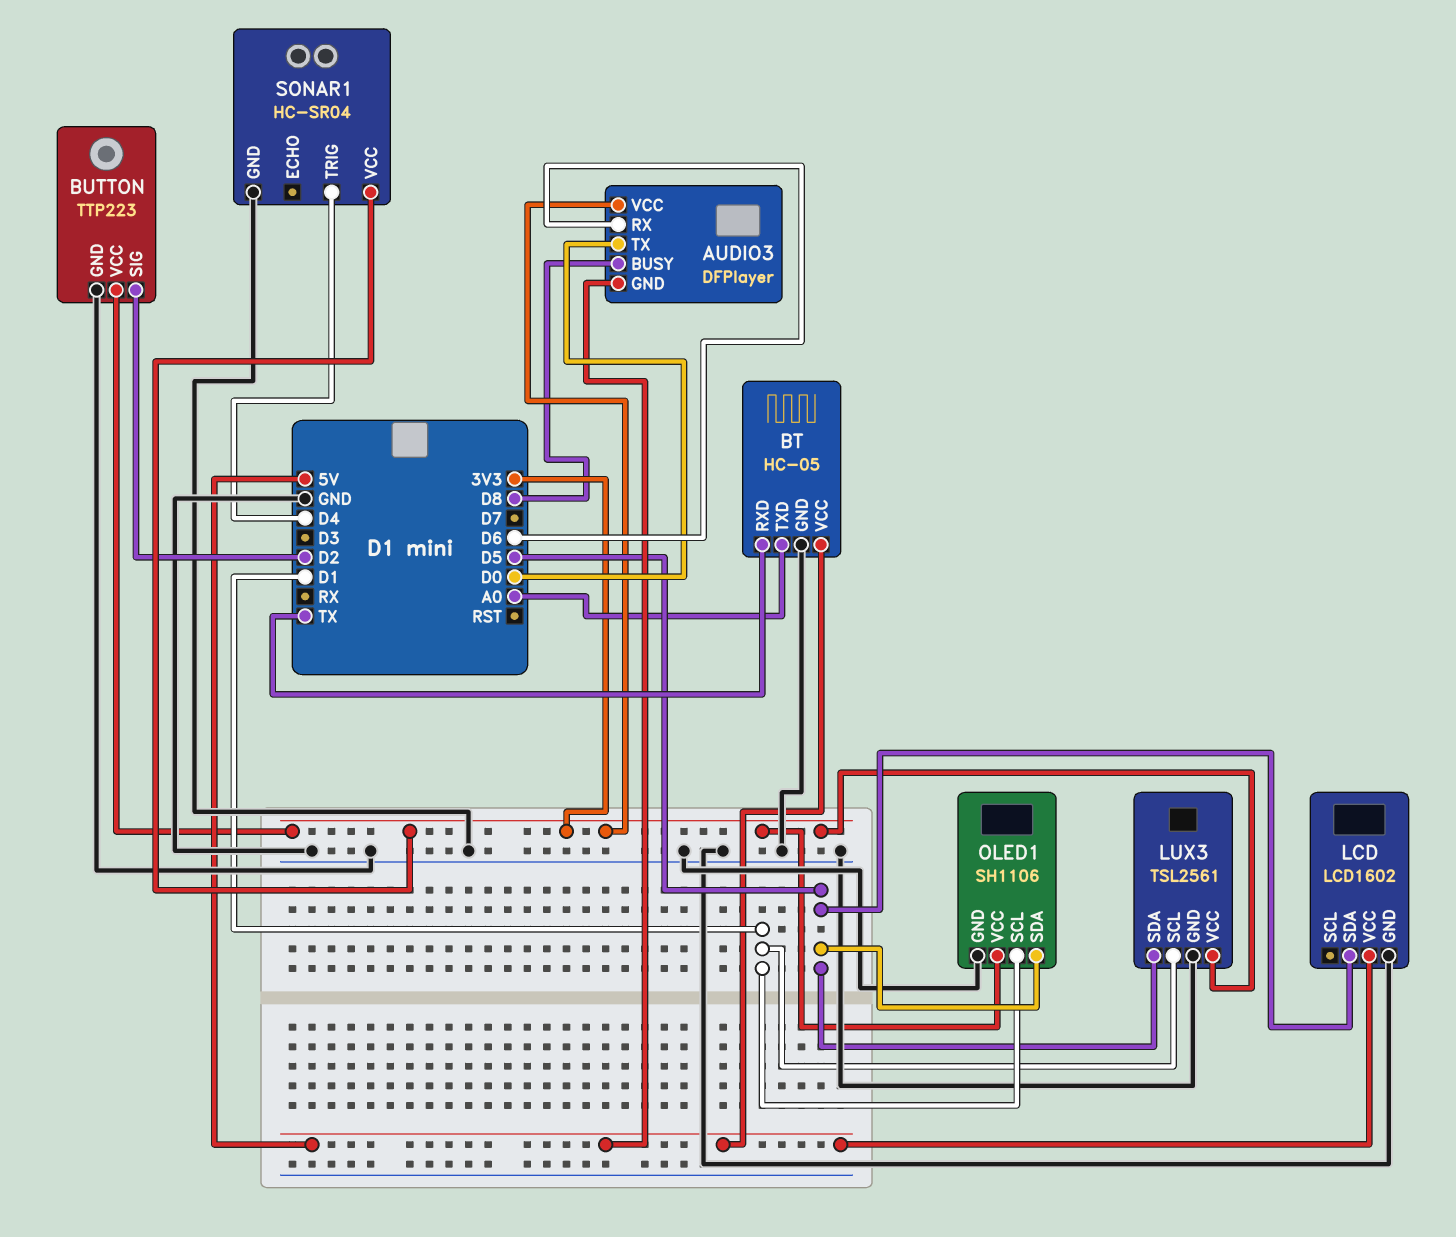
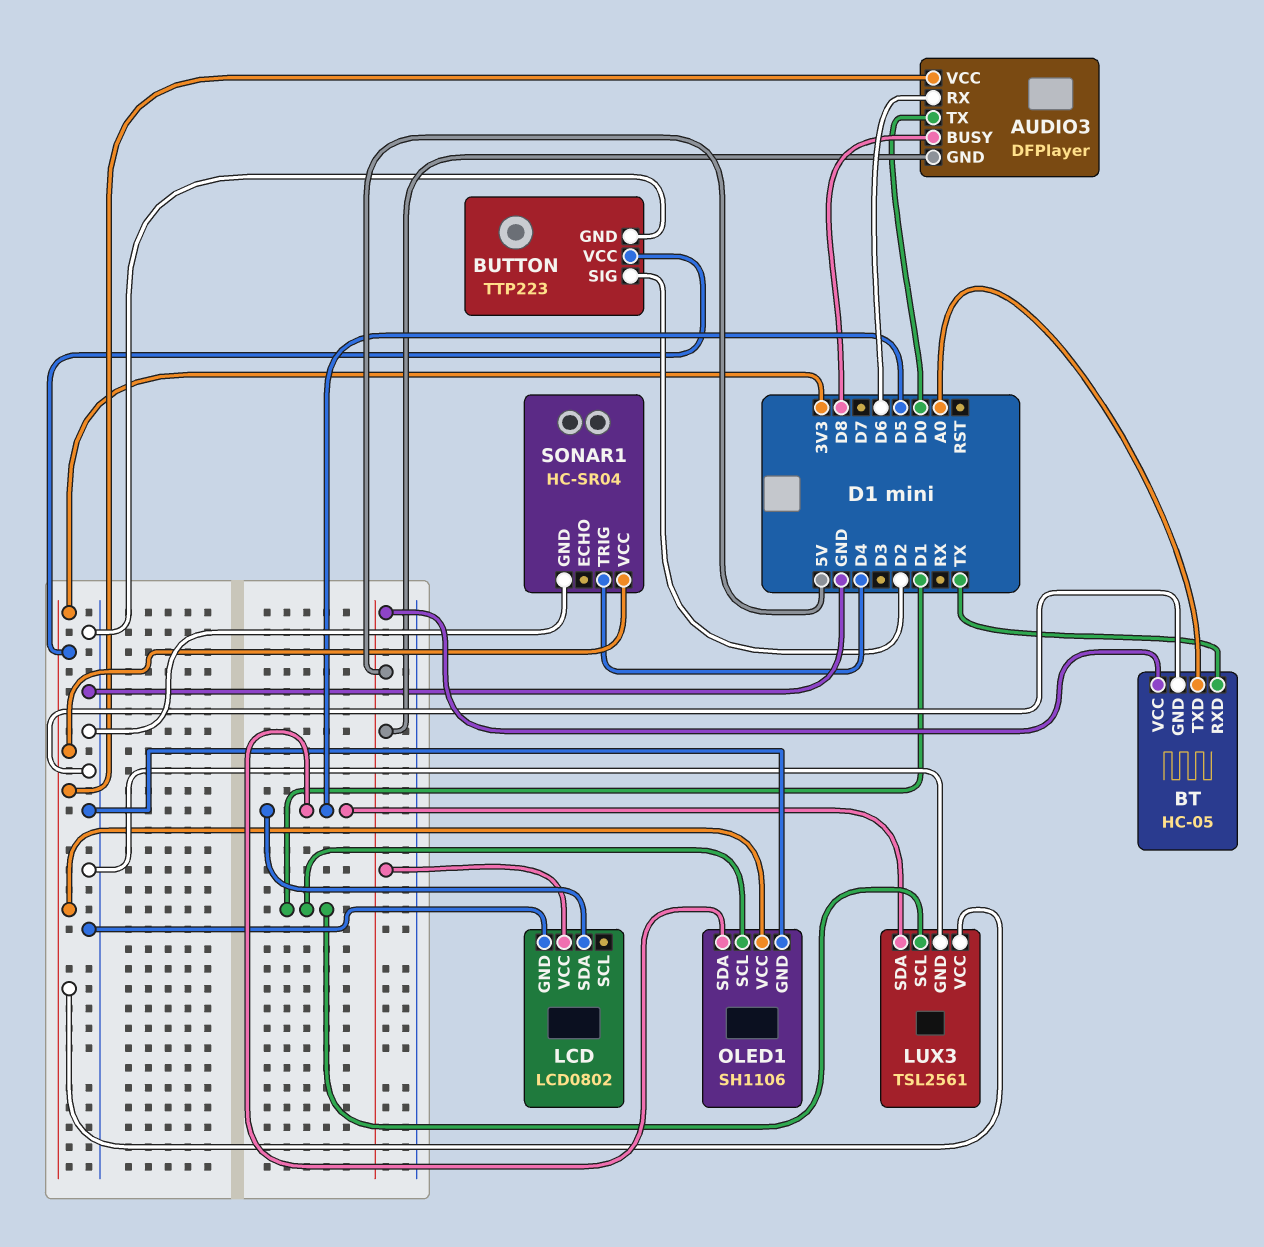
LCD: LCD1602 -> LCD0802

